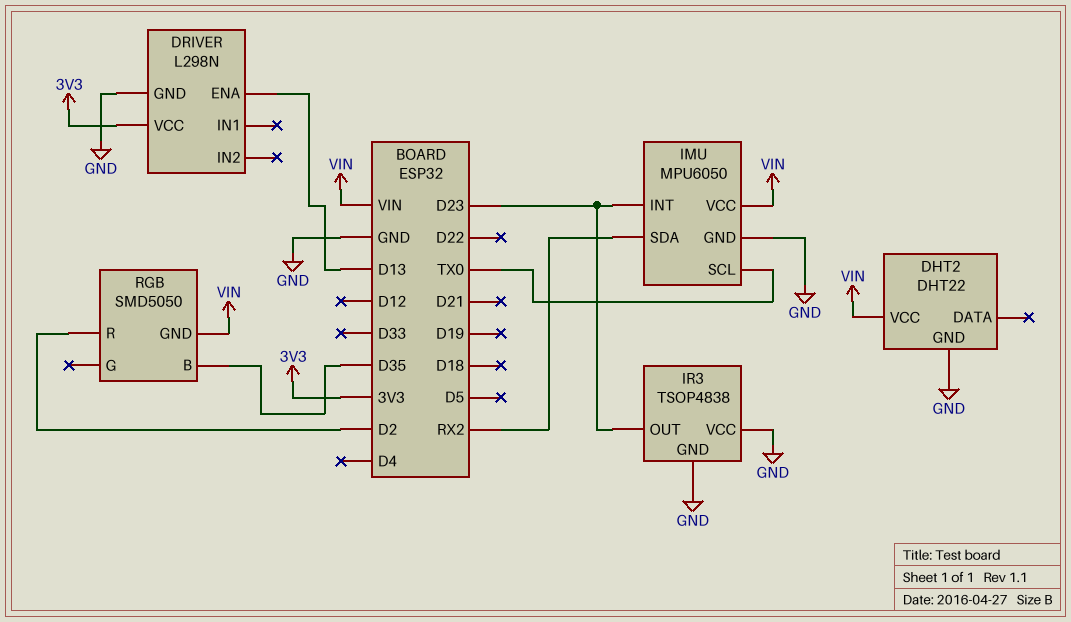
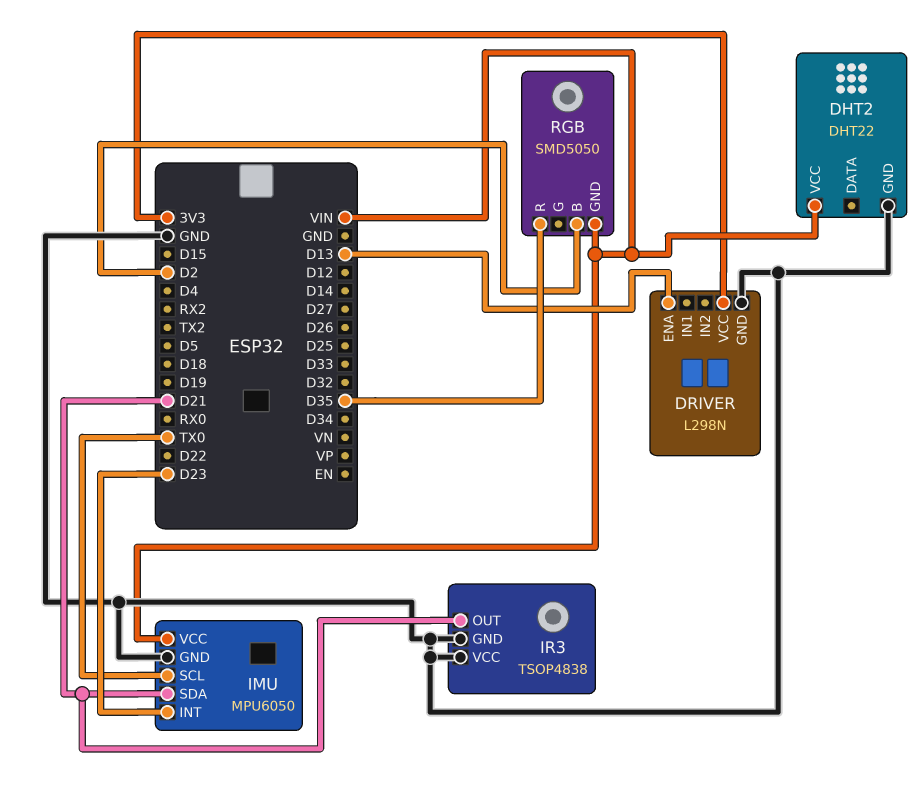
IMU pin SDA: RX2 -> D21
IR3 pin OUT: D23 -> D21
RGB pin B: D35 -> D2
RGB pin R: D2 -> D35

